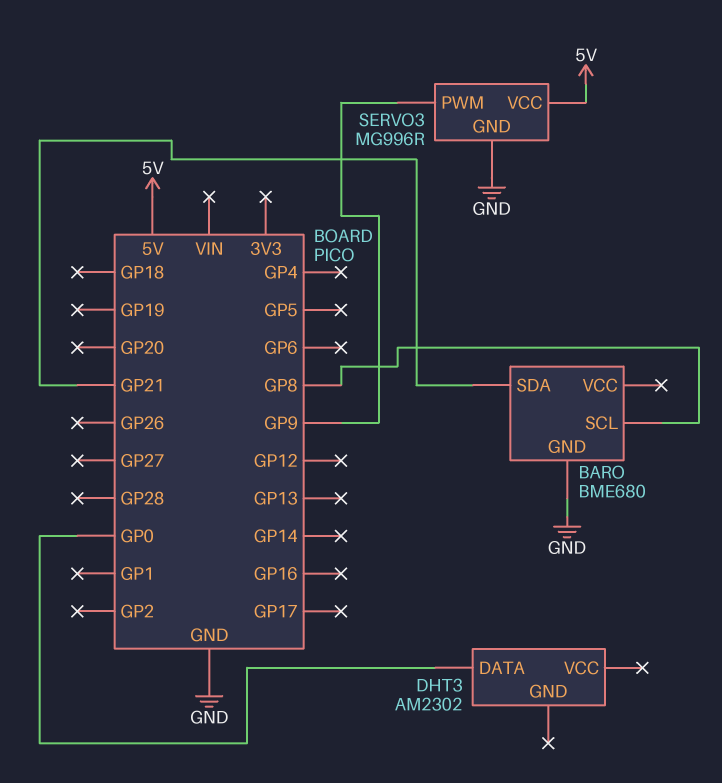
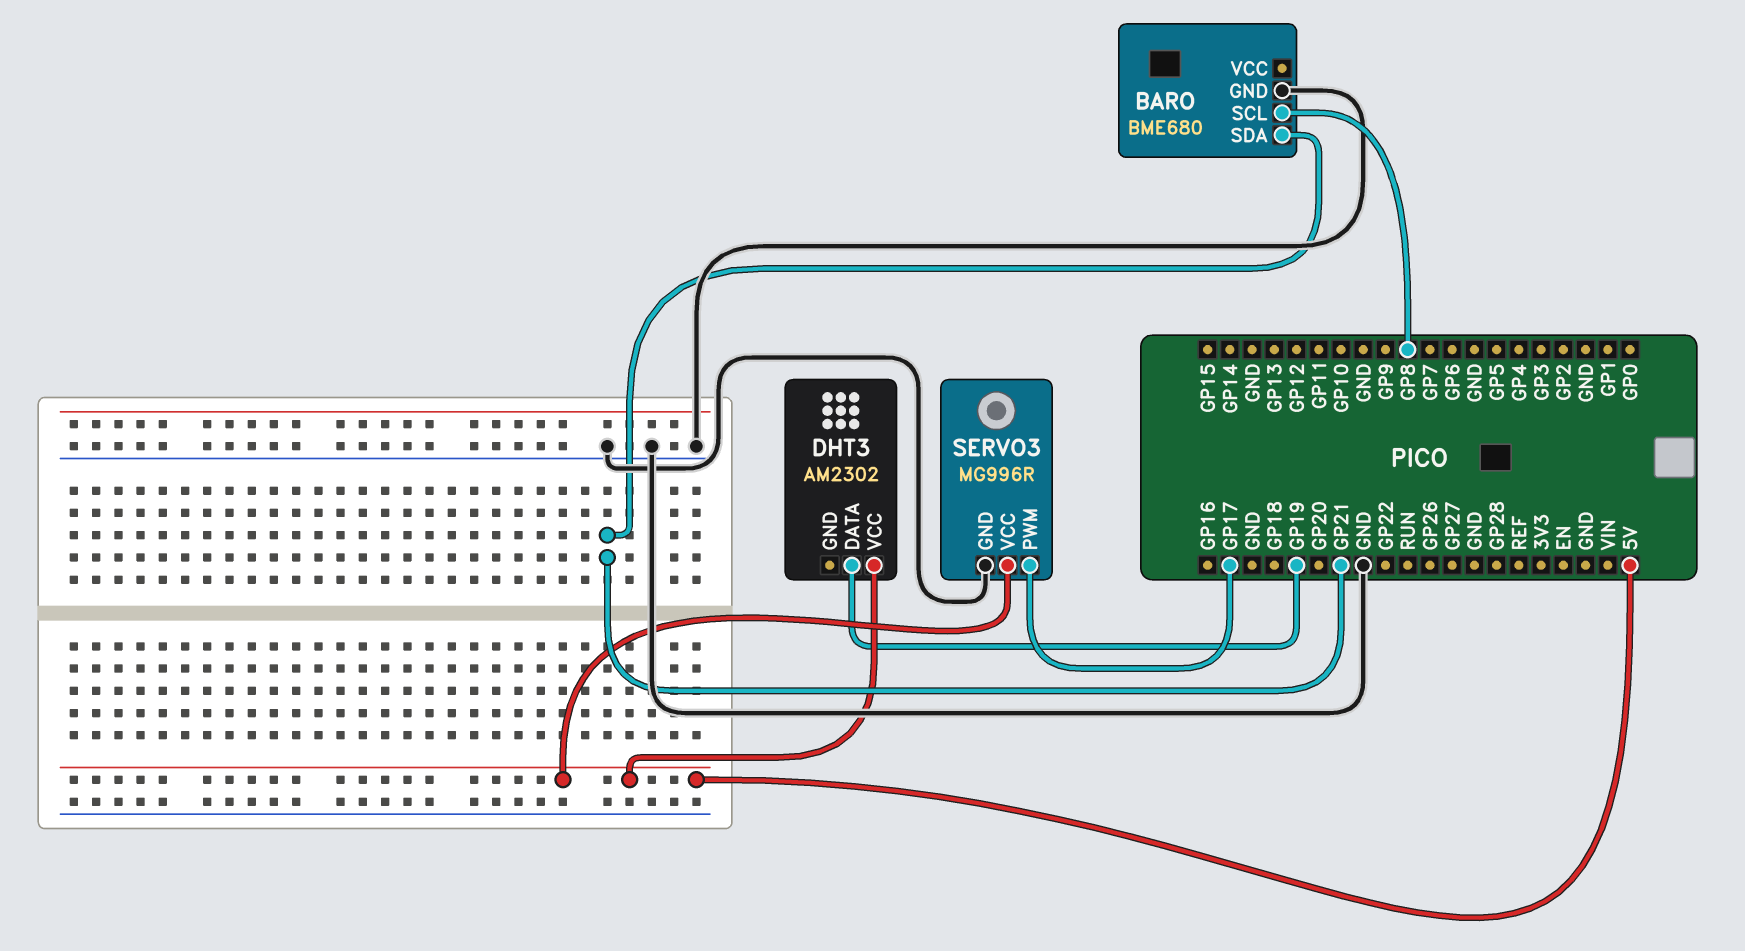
DHT3 pin DATA: GP0 -> GP19
DHT3 pin VCC: none -> 5V
SERVO3 pin PWM: GP9 -> GP17

